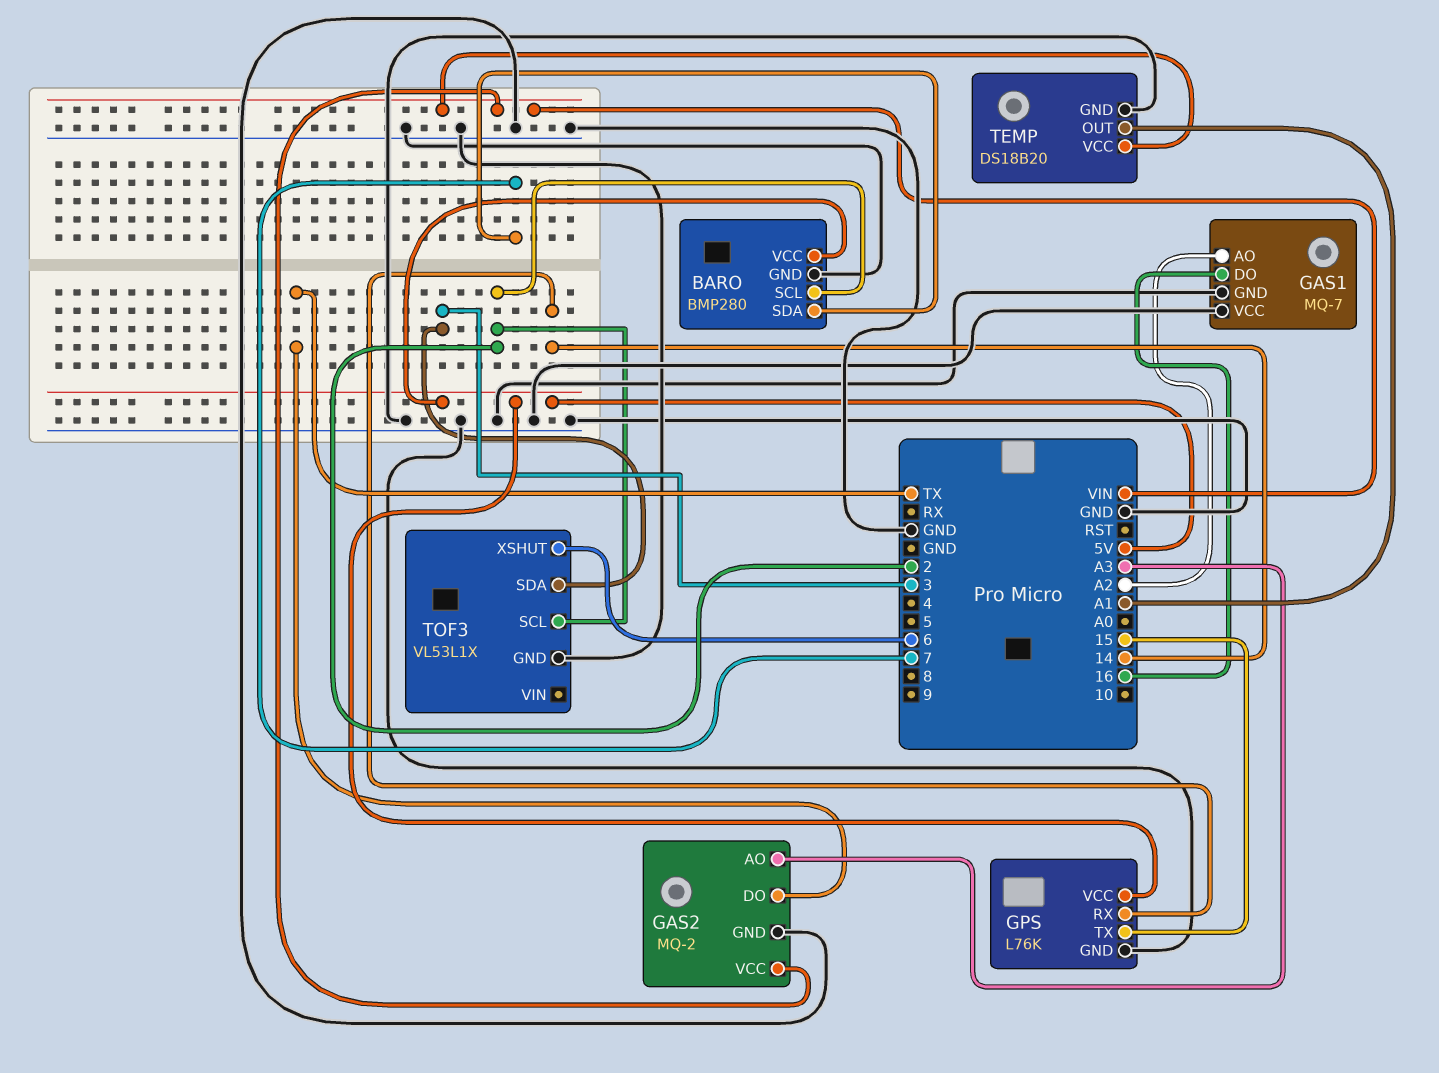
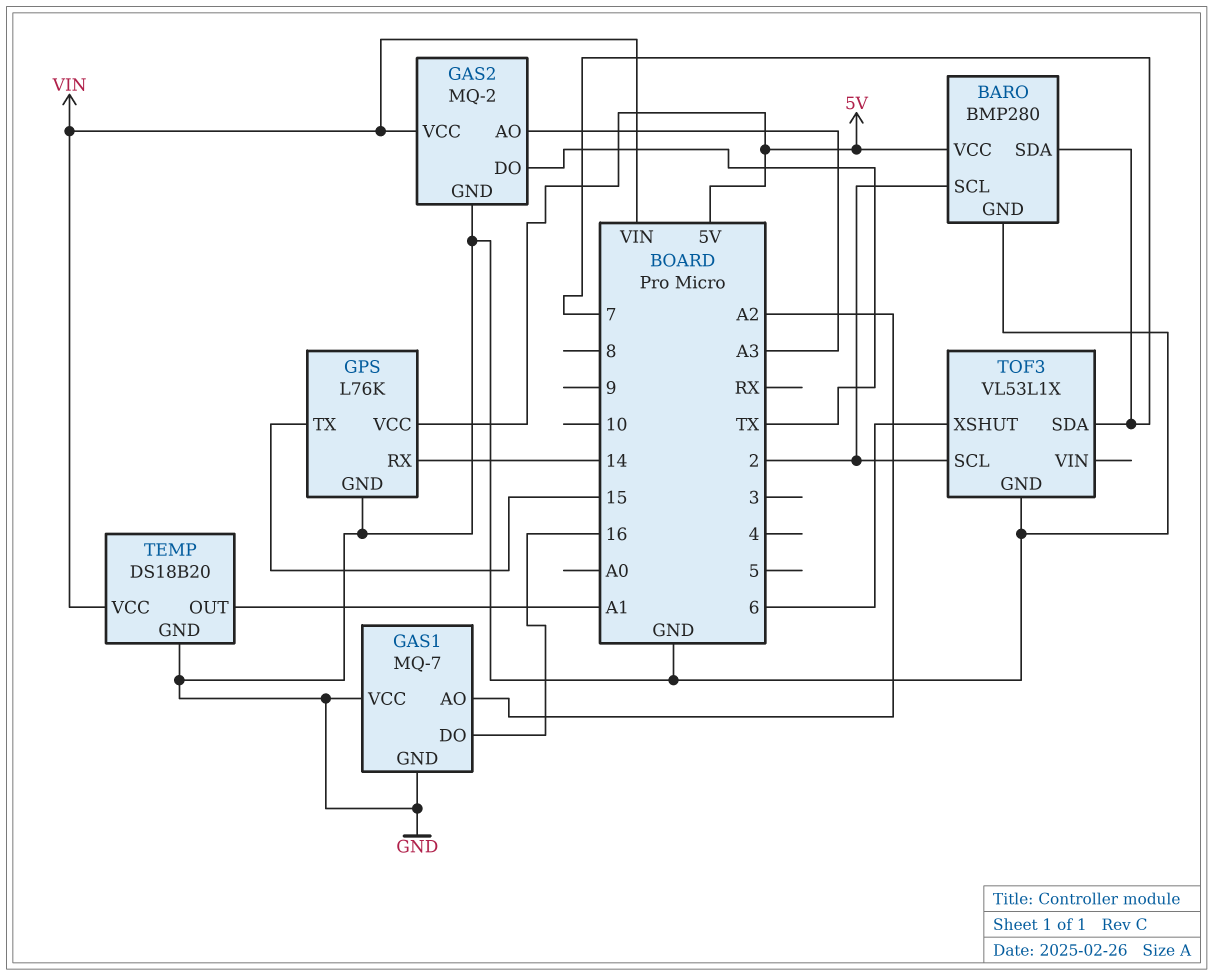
TOF3 pin SDA: 3 -> 7

